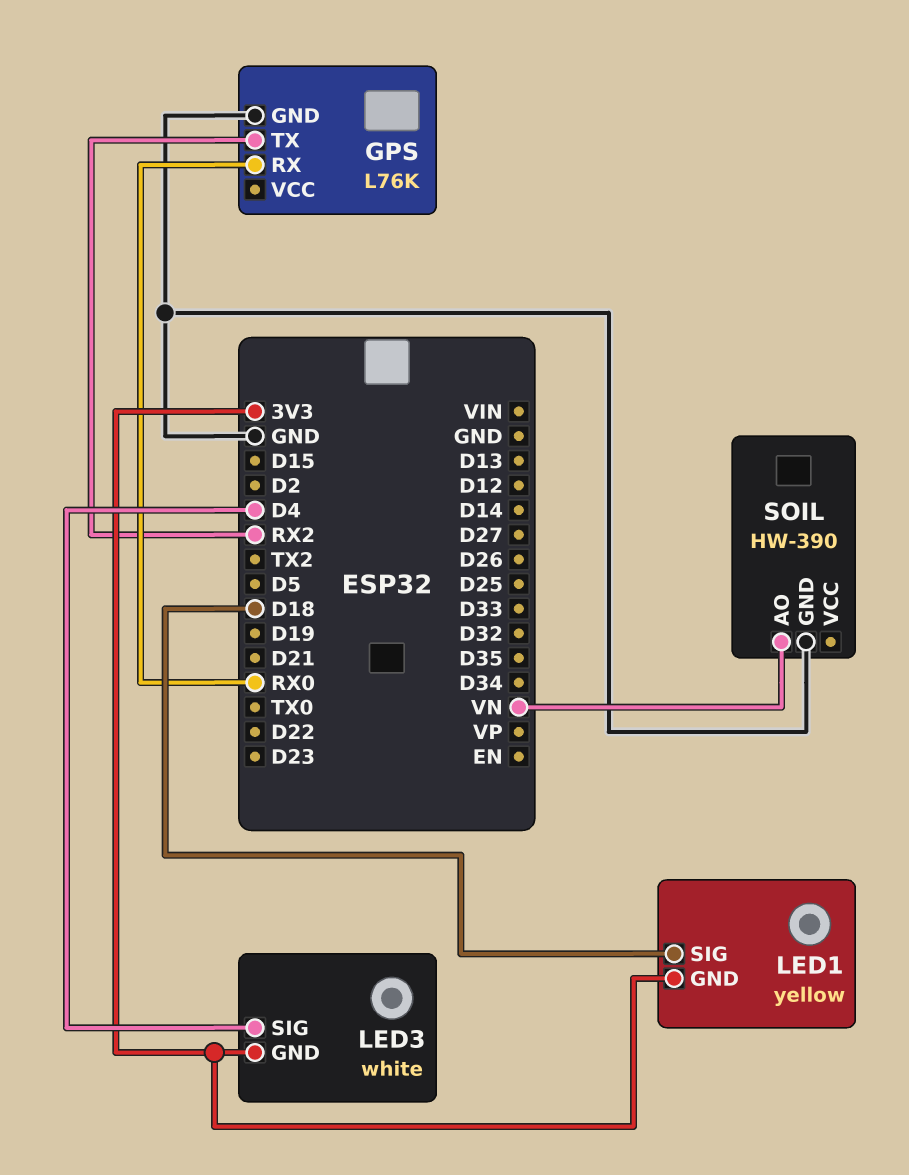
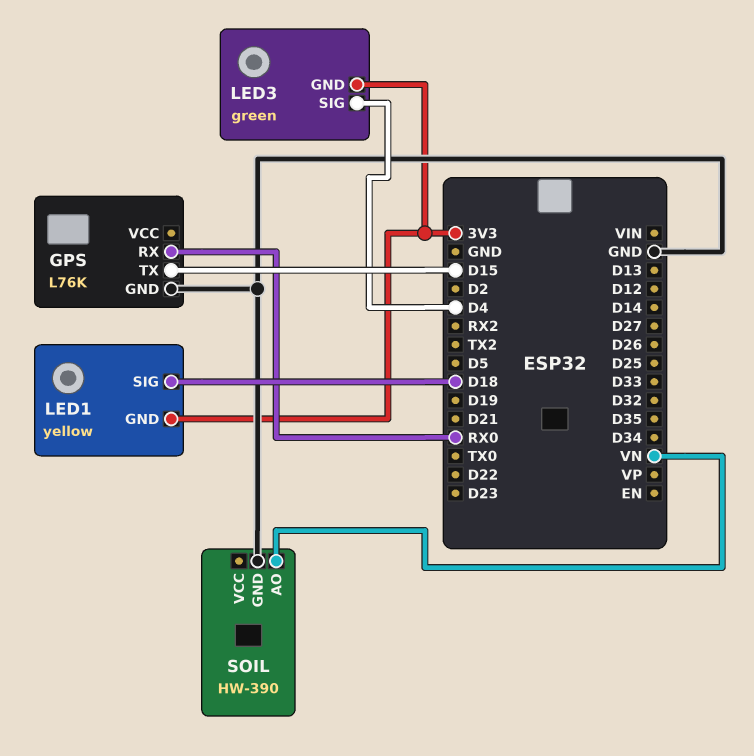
GPS pin TX: RX2 -> D15
LED3: white -> green

